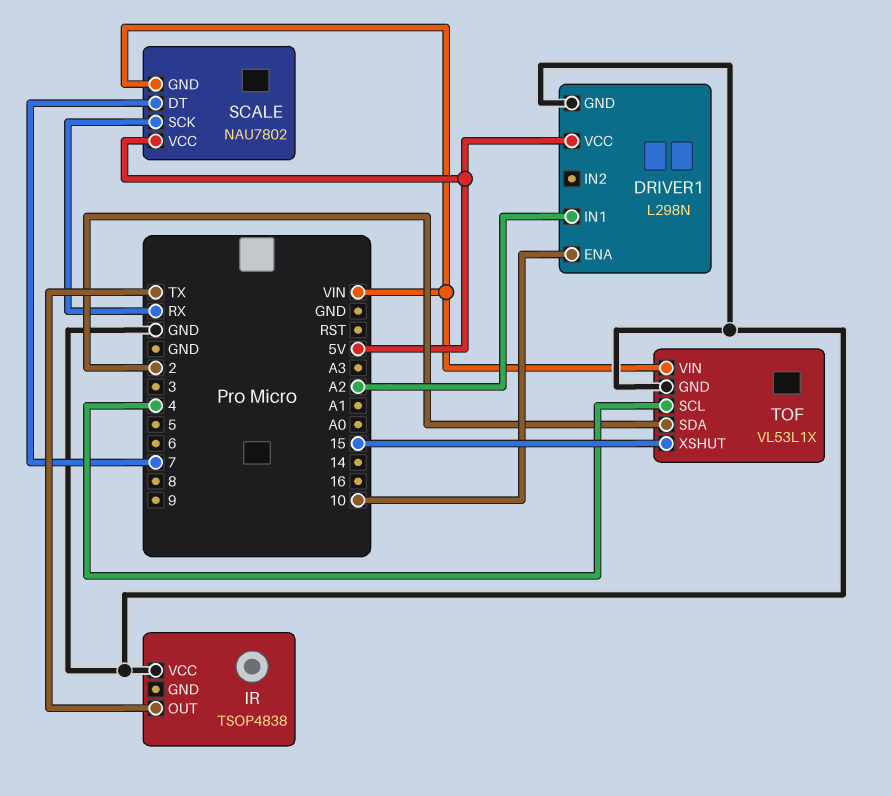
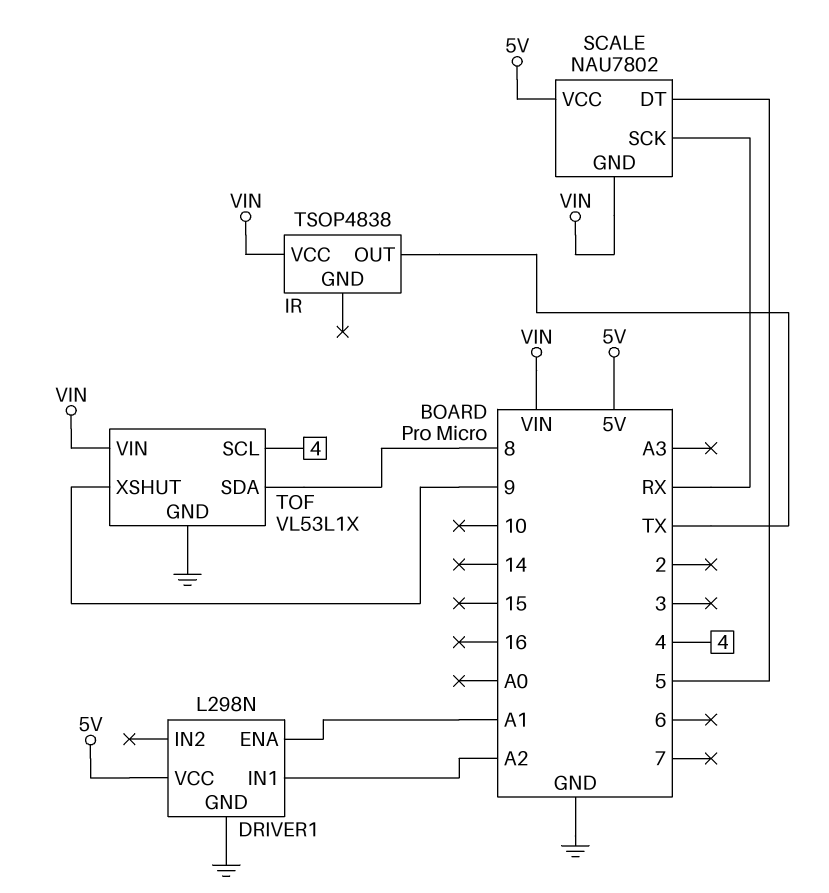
DRIVER1 pin ENA: 10 -> A1
IR pin VCC: GND -> VIN
SCALE pin DT: 7 -> 5
TOF pin SDA: 2 -> 8
TOF pin XSHUT: 15 -> 9

